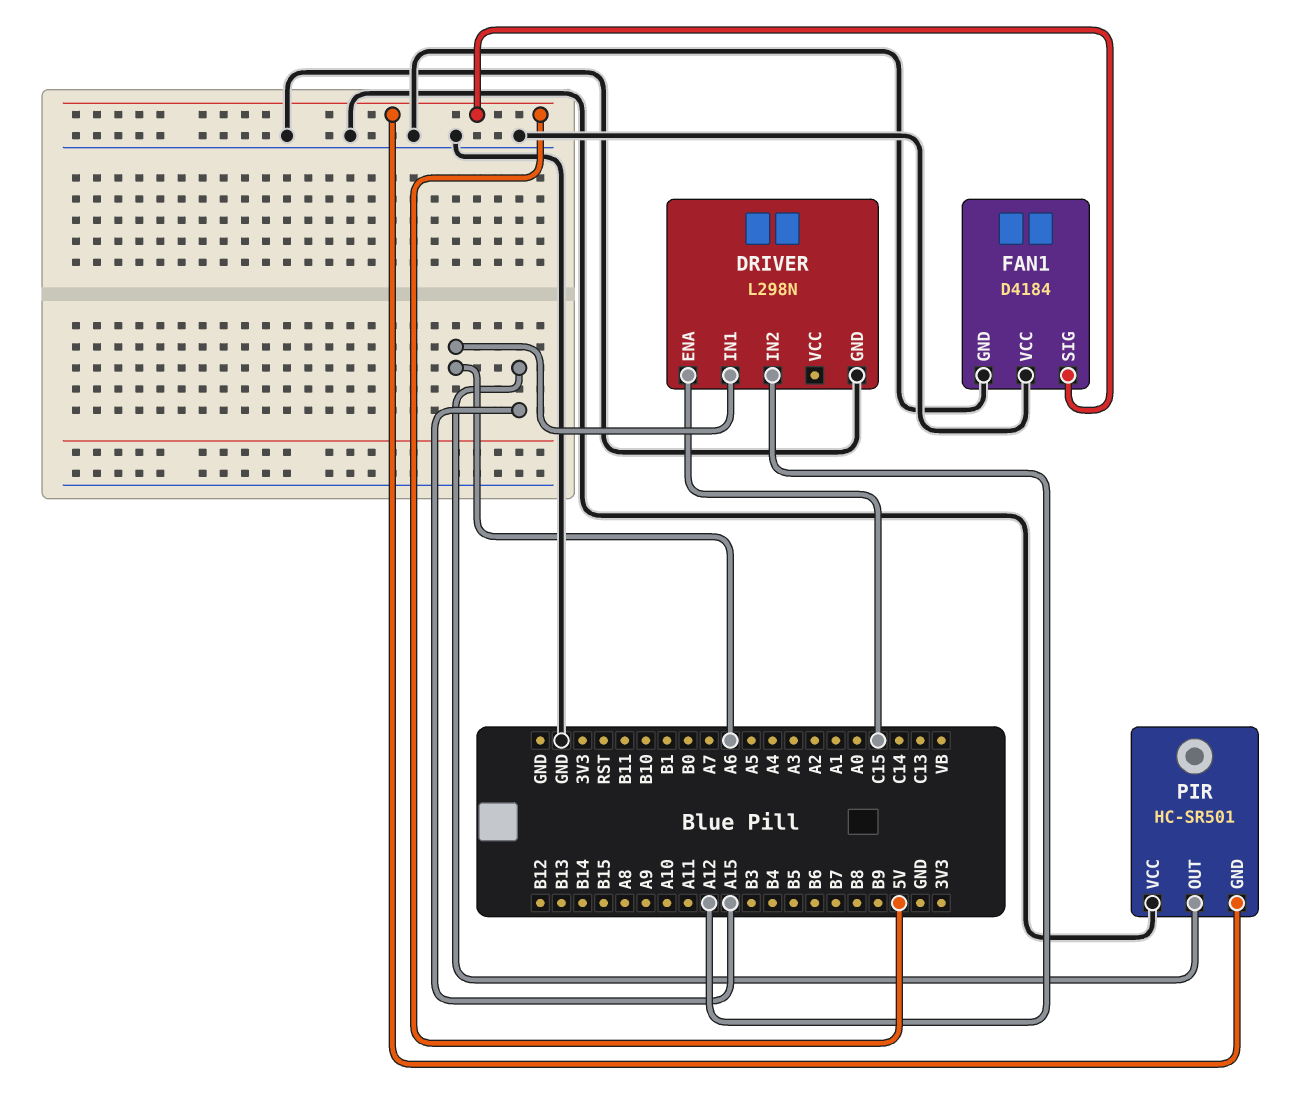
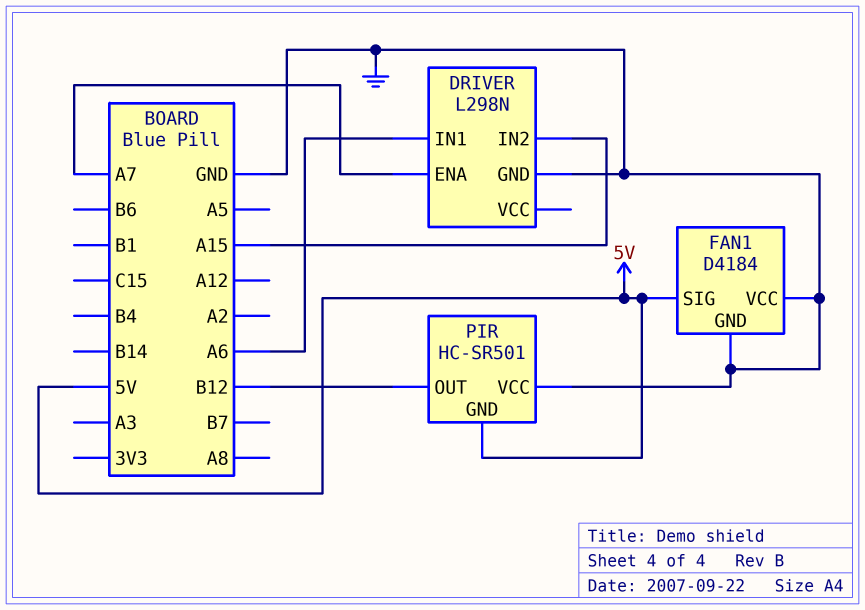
DRIVER pin ENA: C15 -> A7
DRIVER pin IN2: A12 -> A15
PIR pin OUT: A15 -> B12

